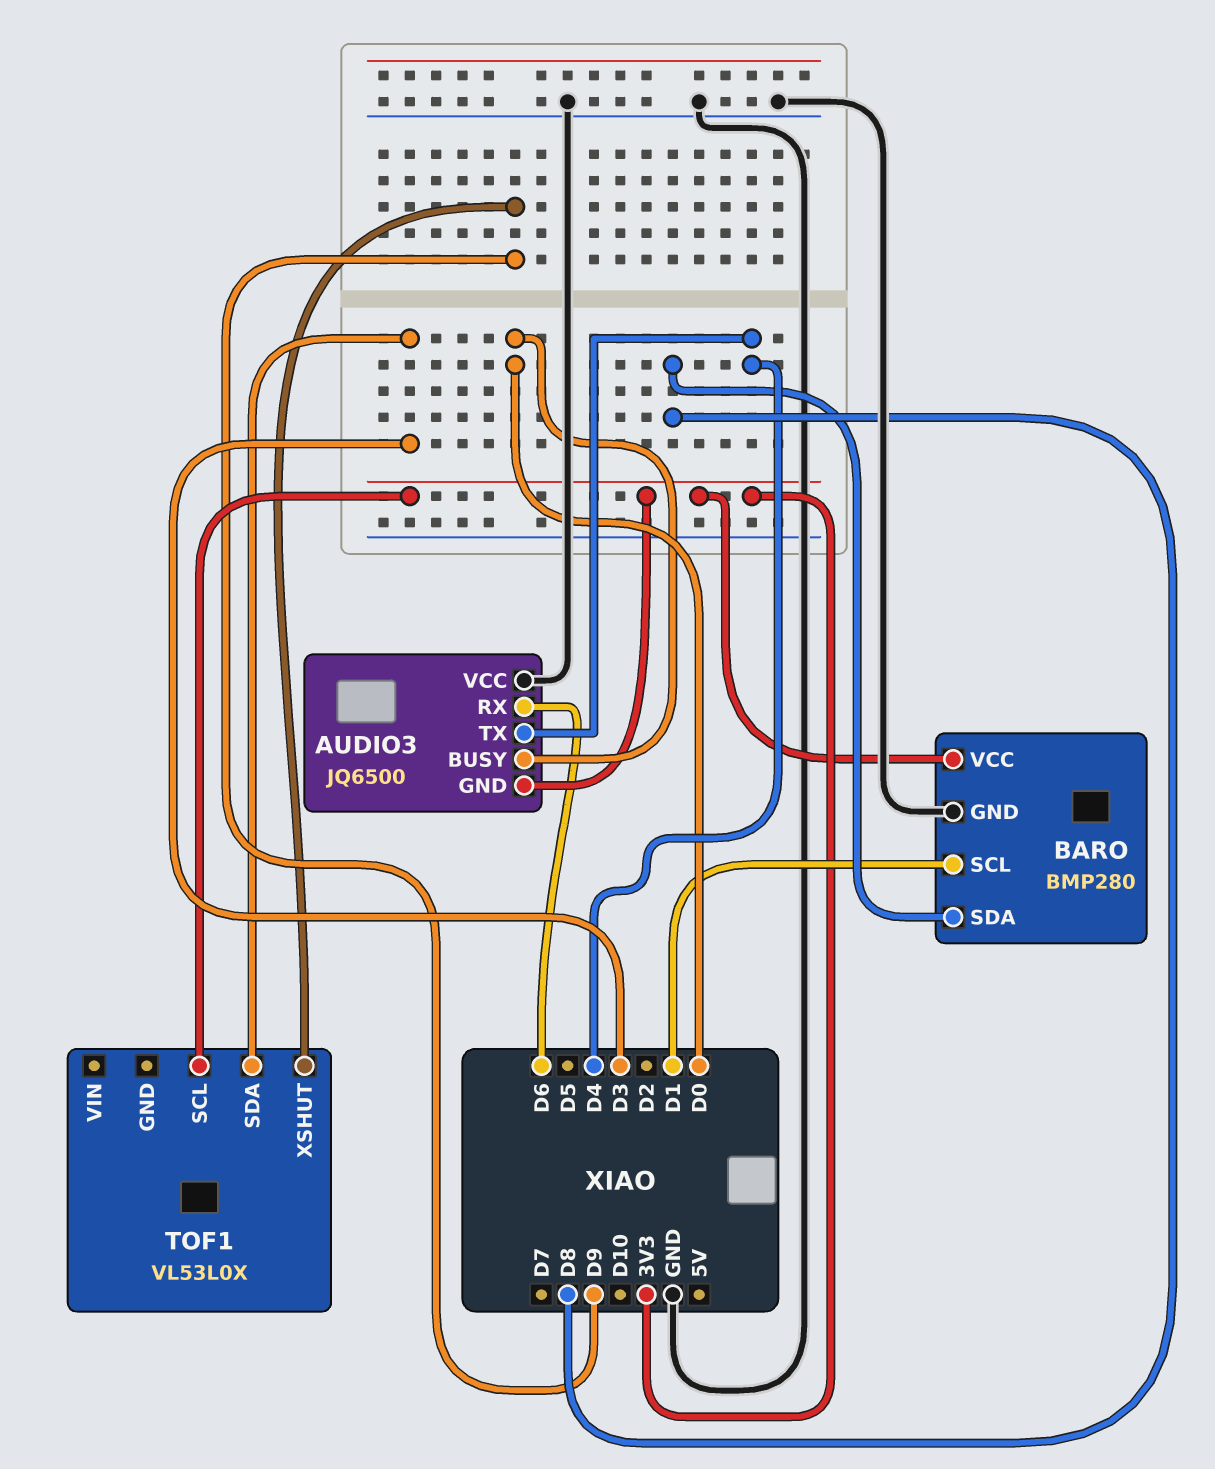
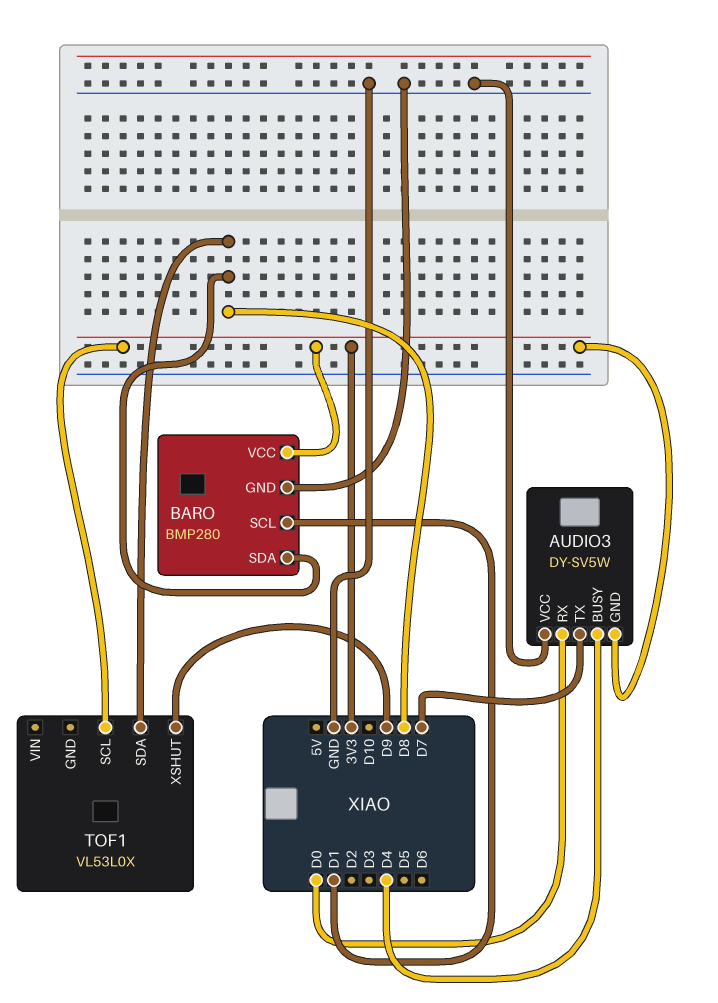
AUDIO3: JQ6500 -> DY-SV5W
AUDIO3 pin BUSY: D0 -> D4
AUDIO3 pin RX: D6 -> D0
AUDIO3 pin TX: D4 -> D7
TOF1 pin SDA: D3 -> D8

